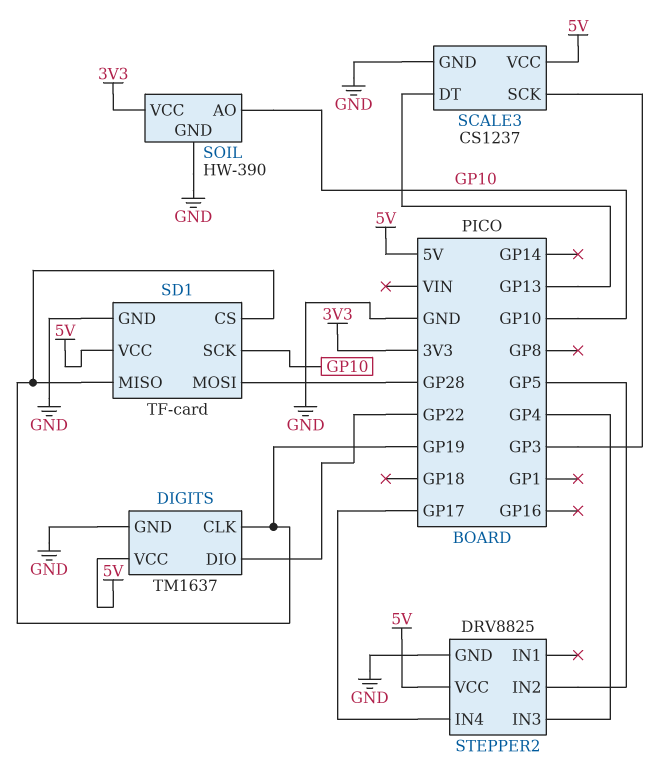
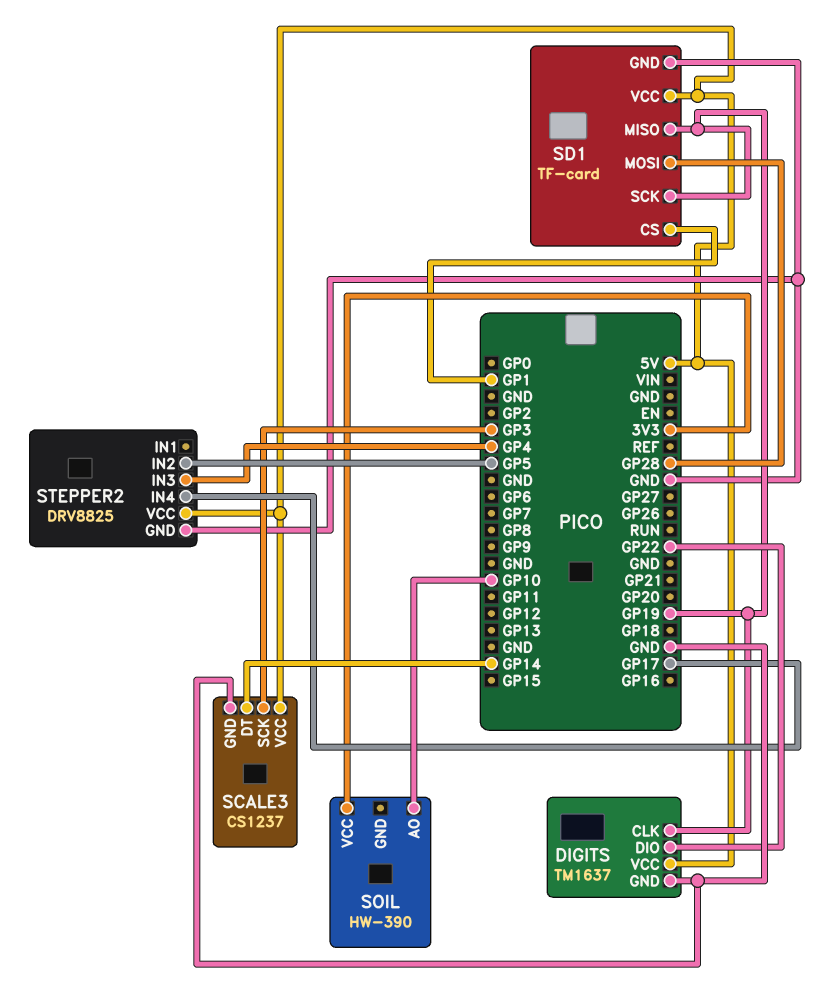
SCALE3 pin DT: GP13 -> GP14
SD1 pin CS: GP19 -> GP1
SD1 pin SCK: GP10 -> GP19
SOIL pin GND: GND -> none

